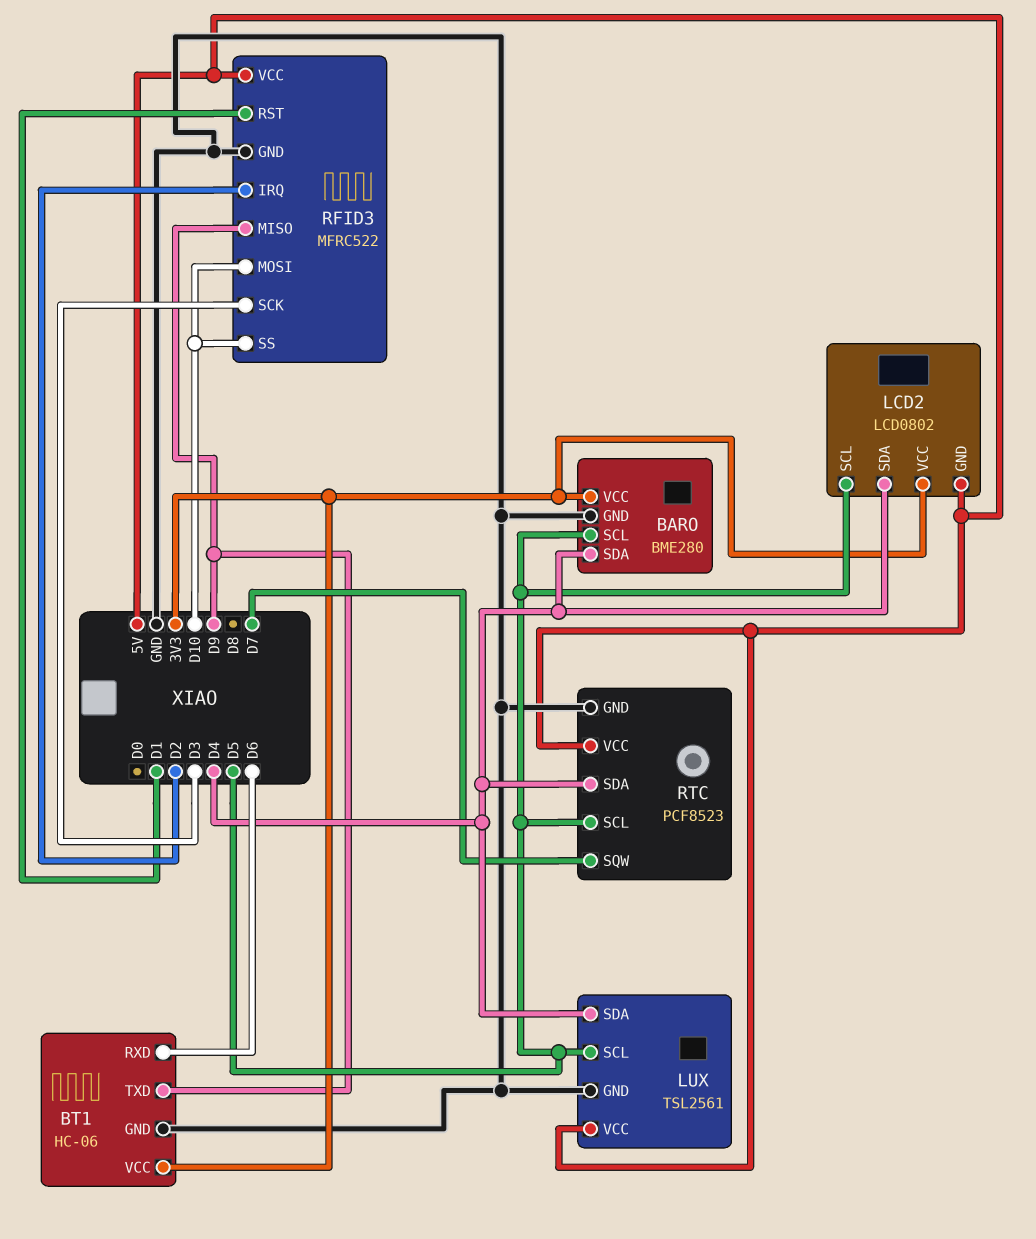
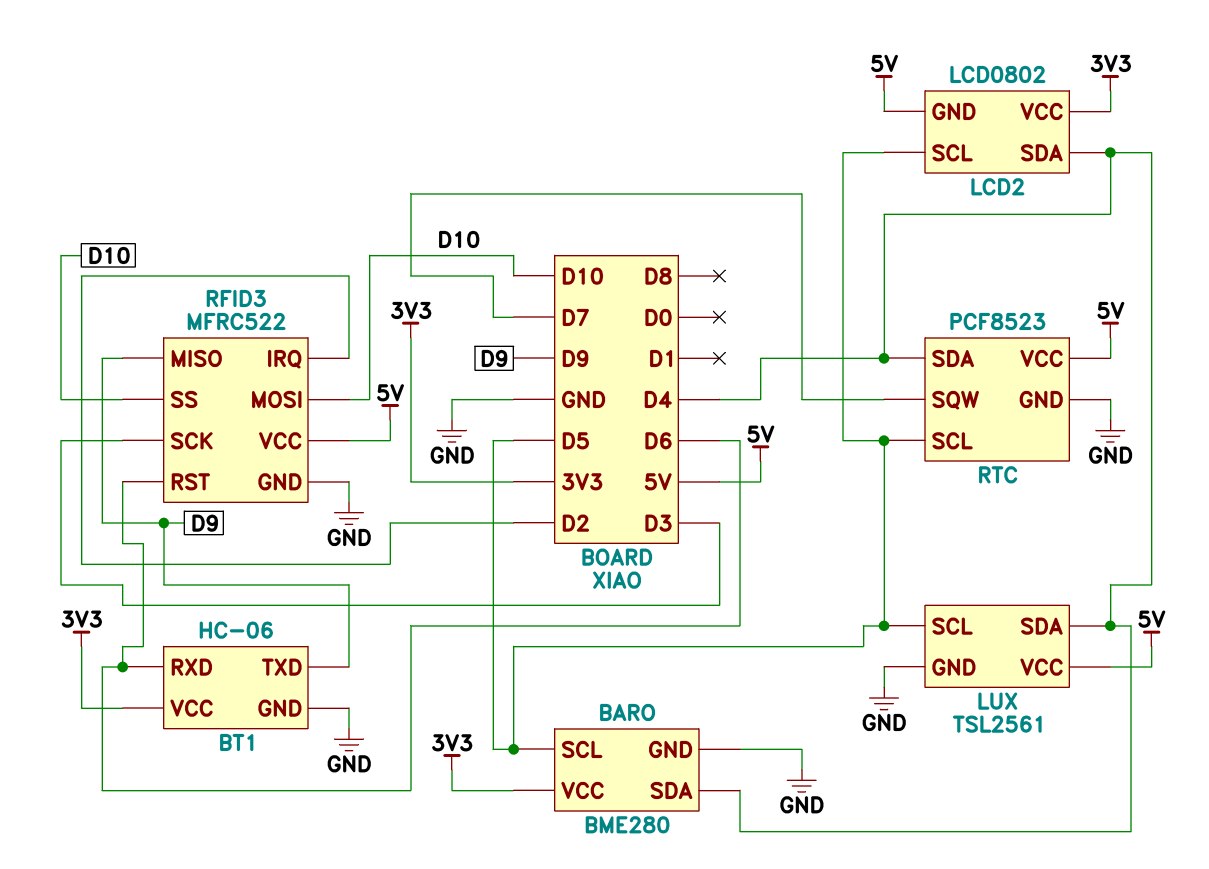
RFID3 pin RST: D1 -> D6

